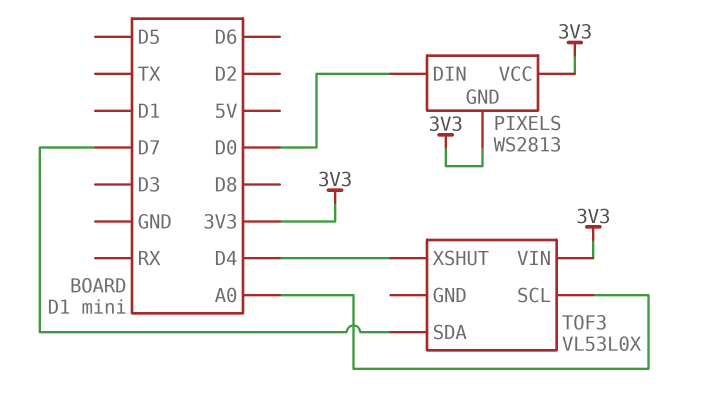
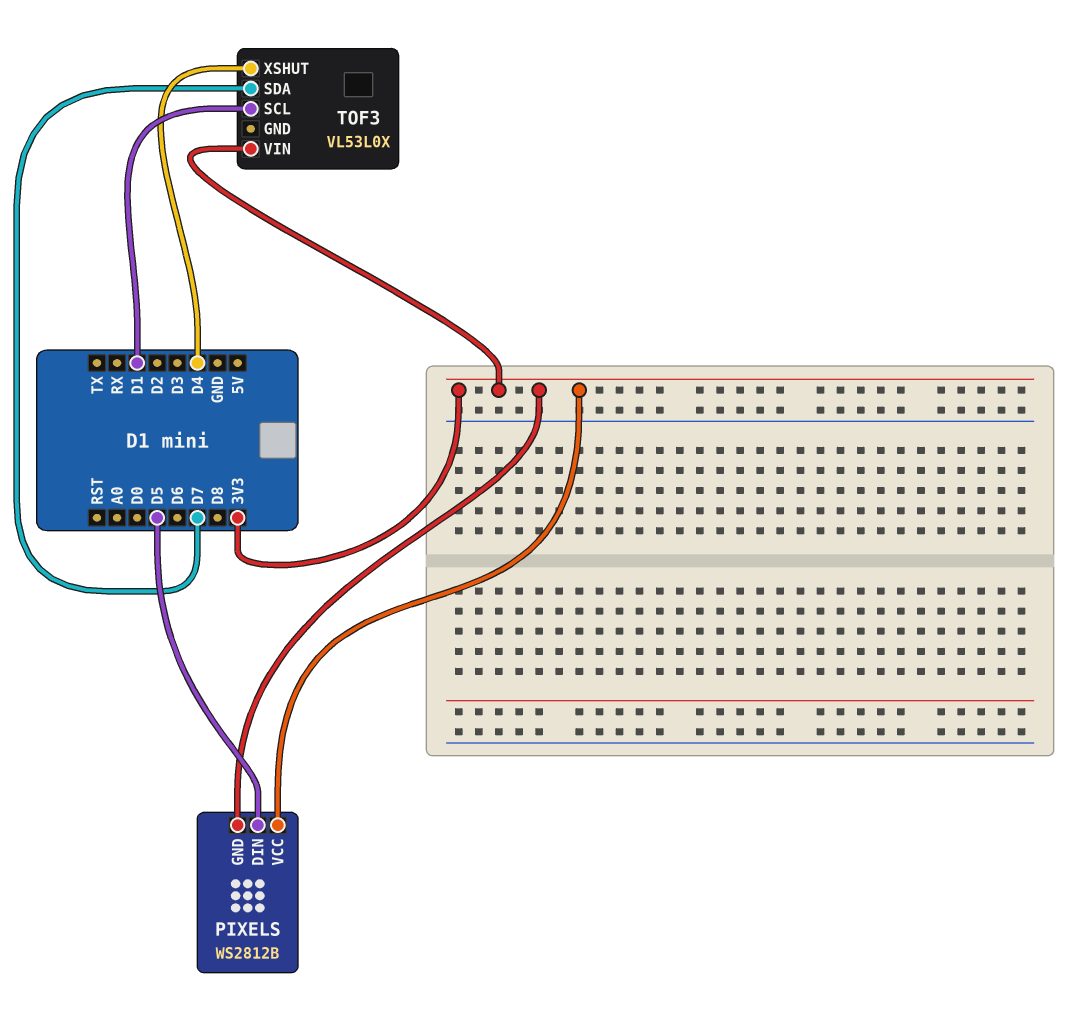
PIXELS: WS2813 -> WS2812B
PIXELS pin DIN: D0 -> D5
TOF3 pin SCL: A0 -> D1

